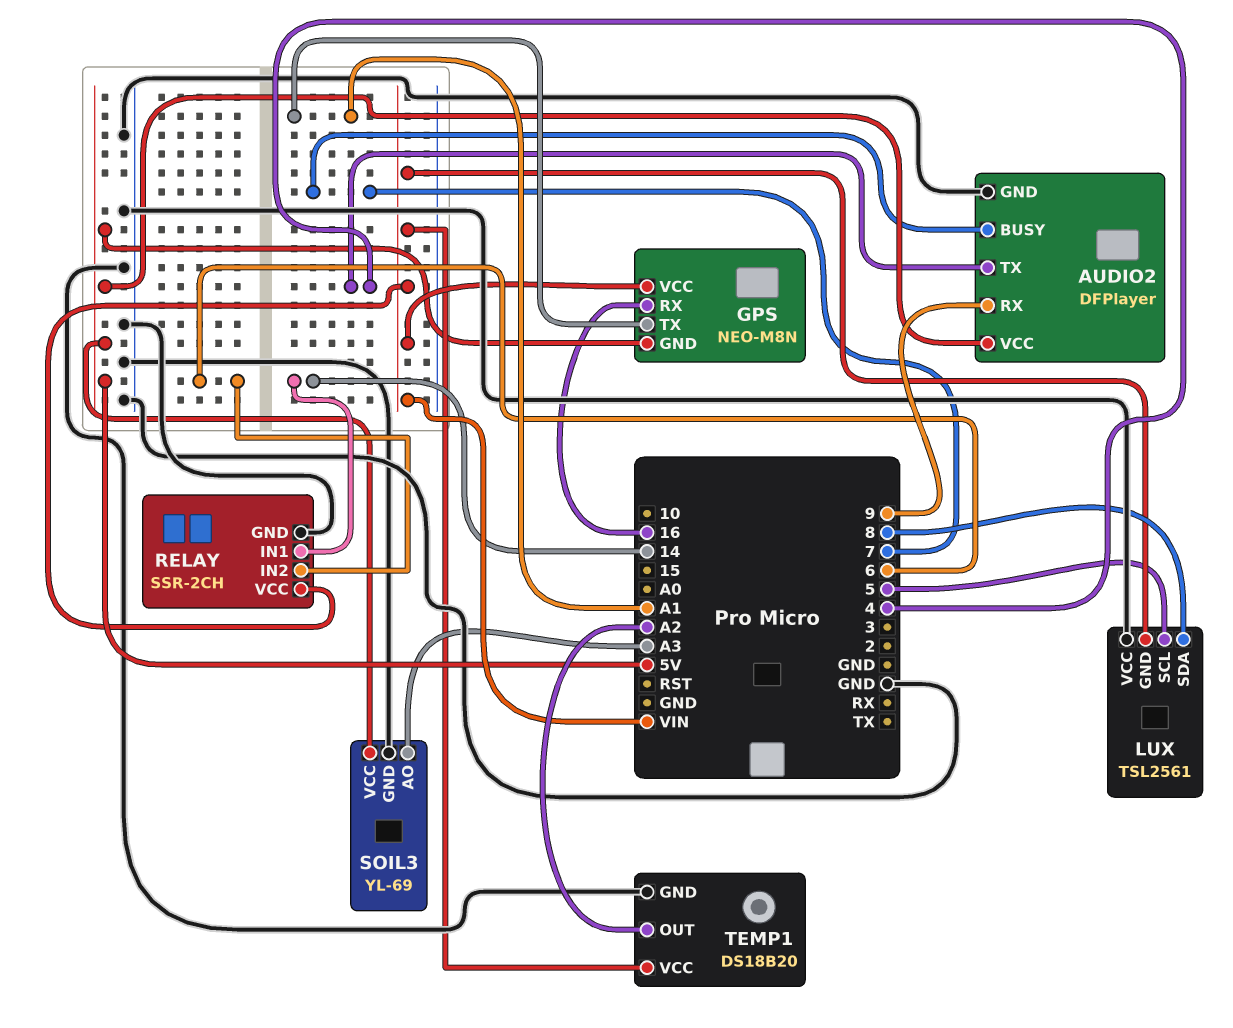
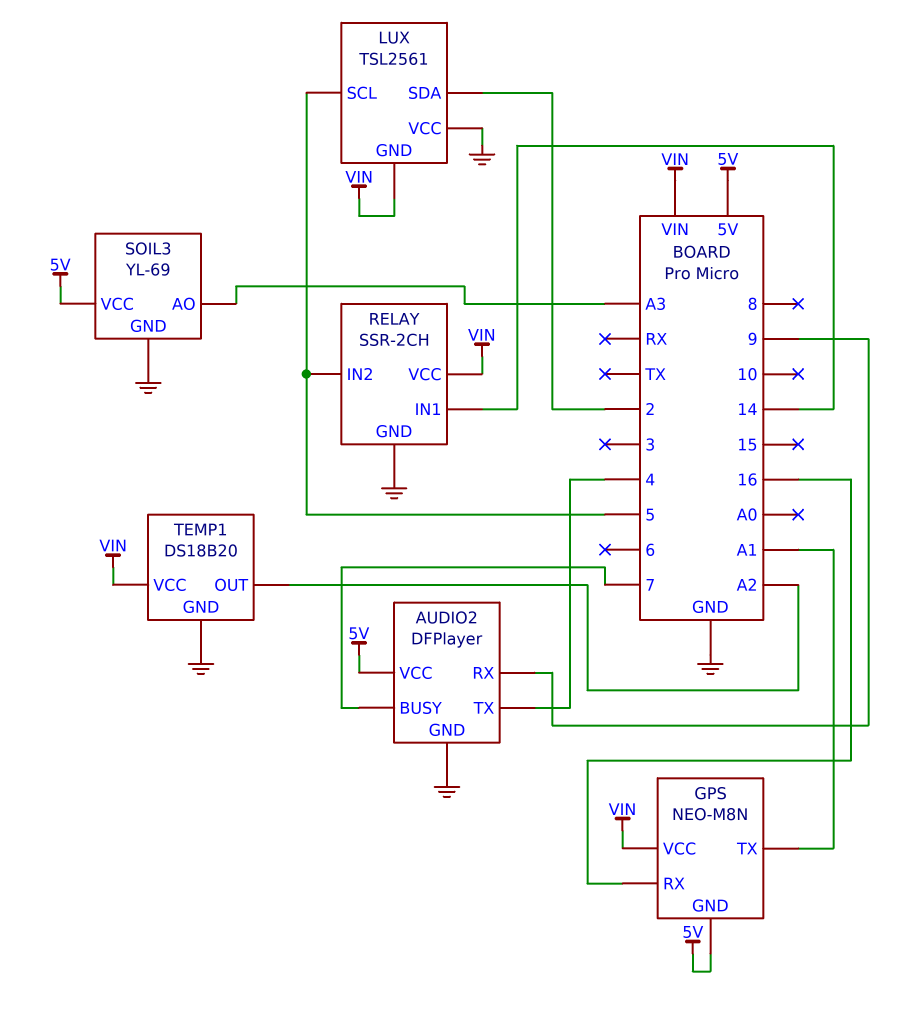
LUX pin SDA: 8 -> 2
RELAY pin IN2: 6 -> 5

